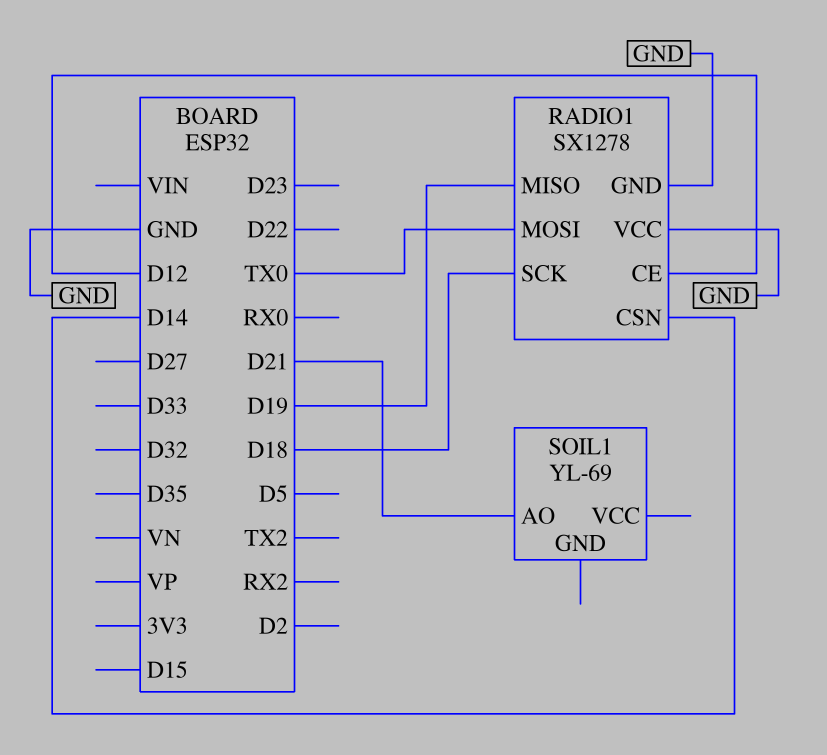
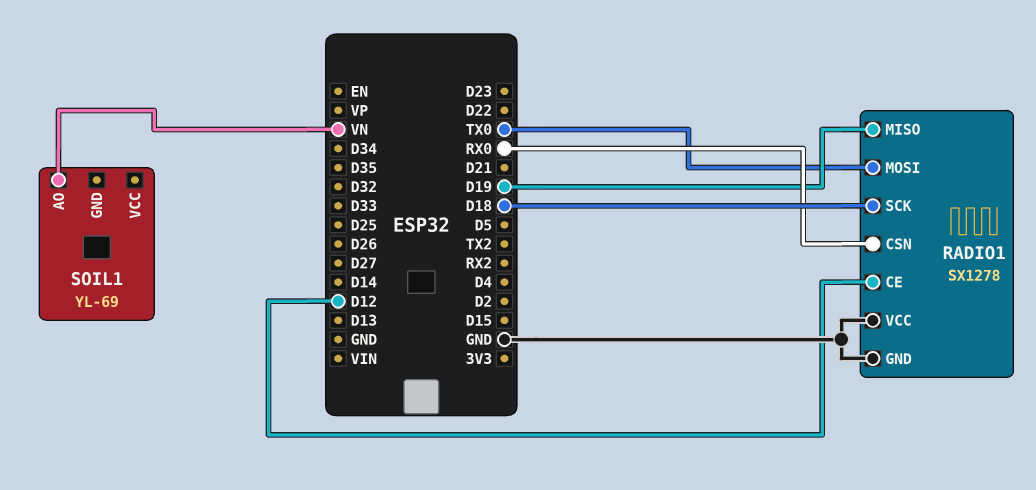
RADIO1 pin CSN: D14 -> RX0
SOIL1 pin AO: D21 -> VN

